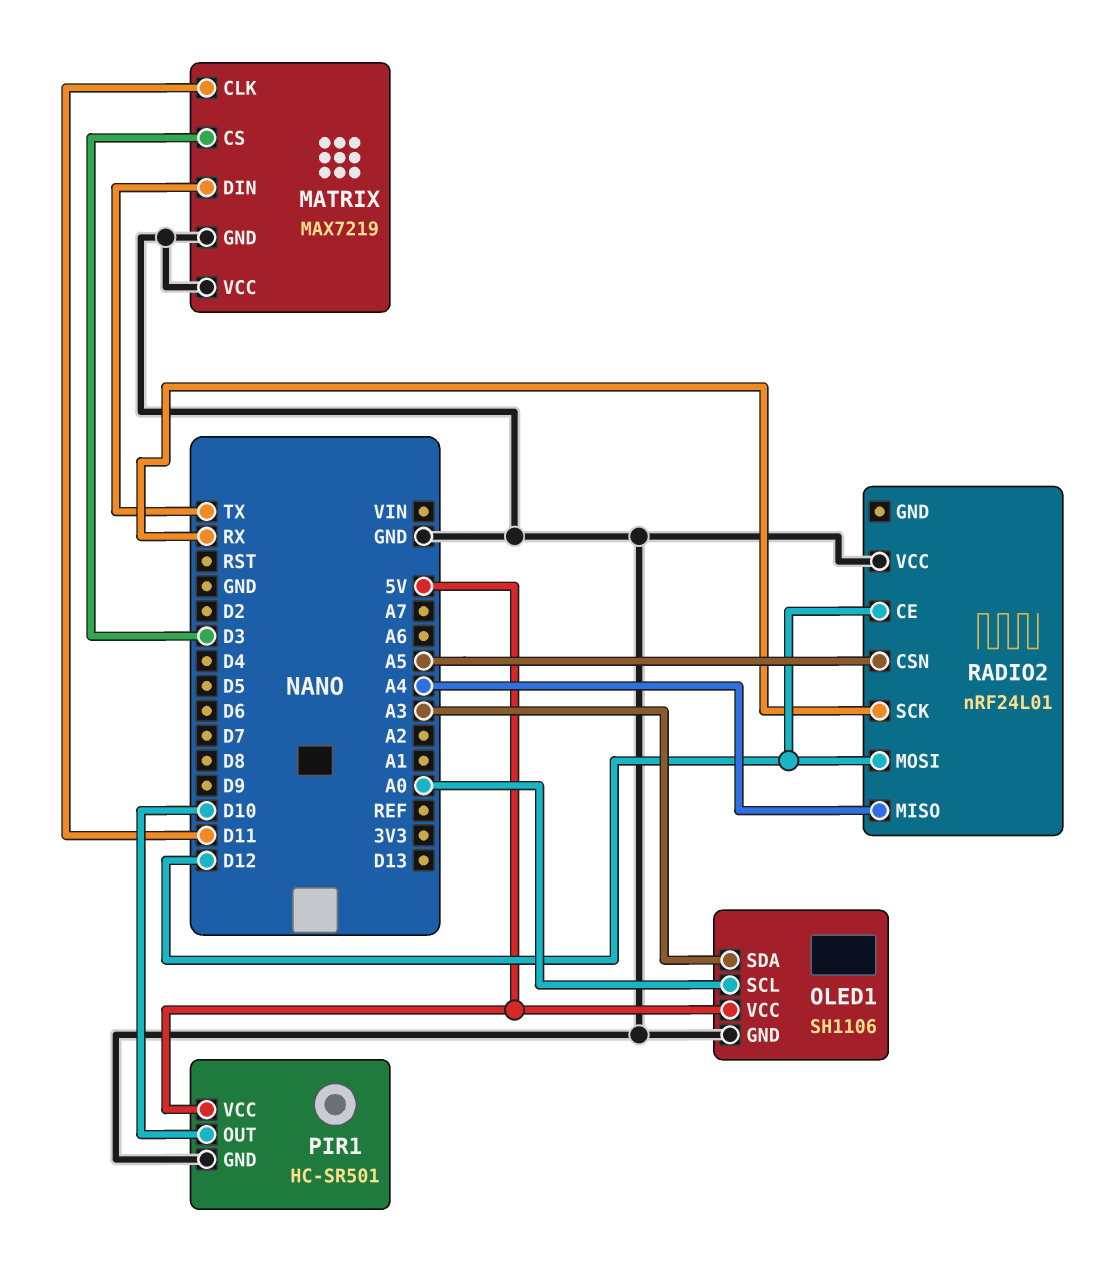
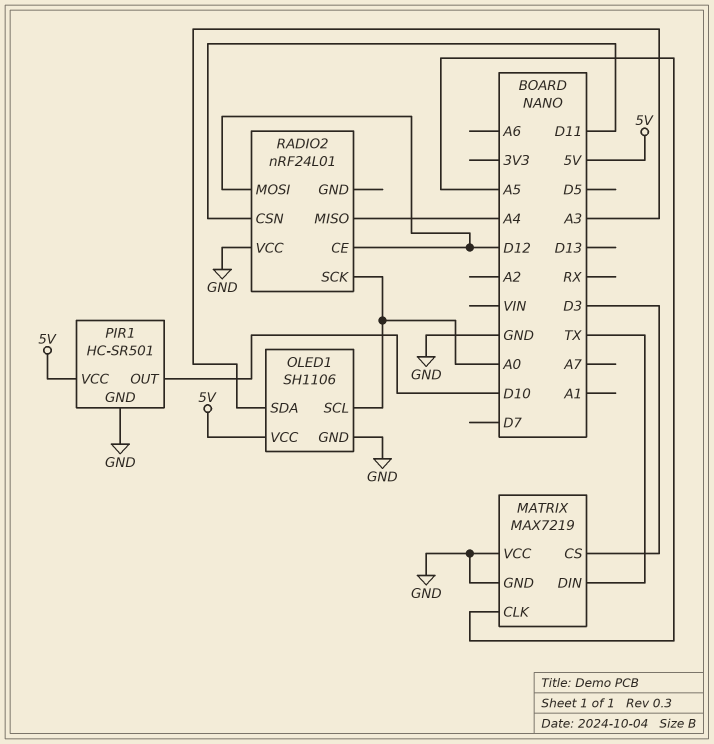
MATRIX pin CLK: D11 -> A5
RADIO2 pin CSN: A5 -> D11
RADIO2 pin SCK: RX -> A0

